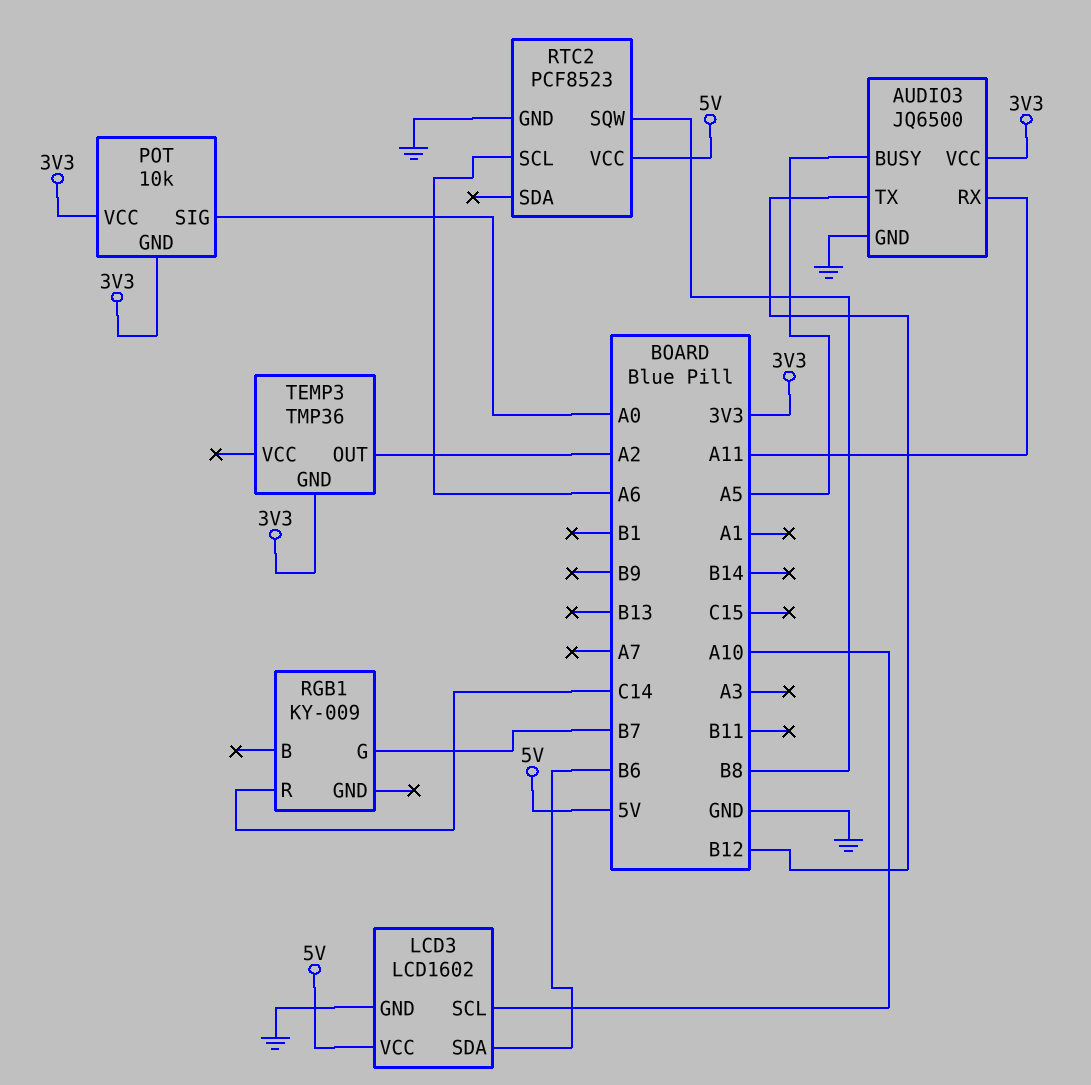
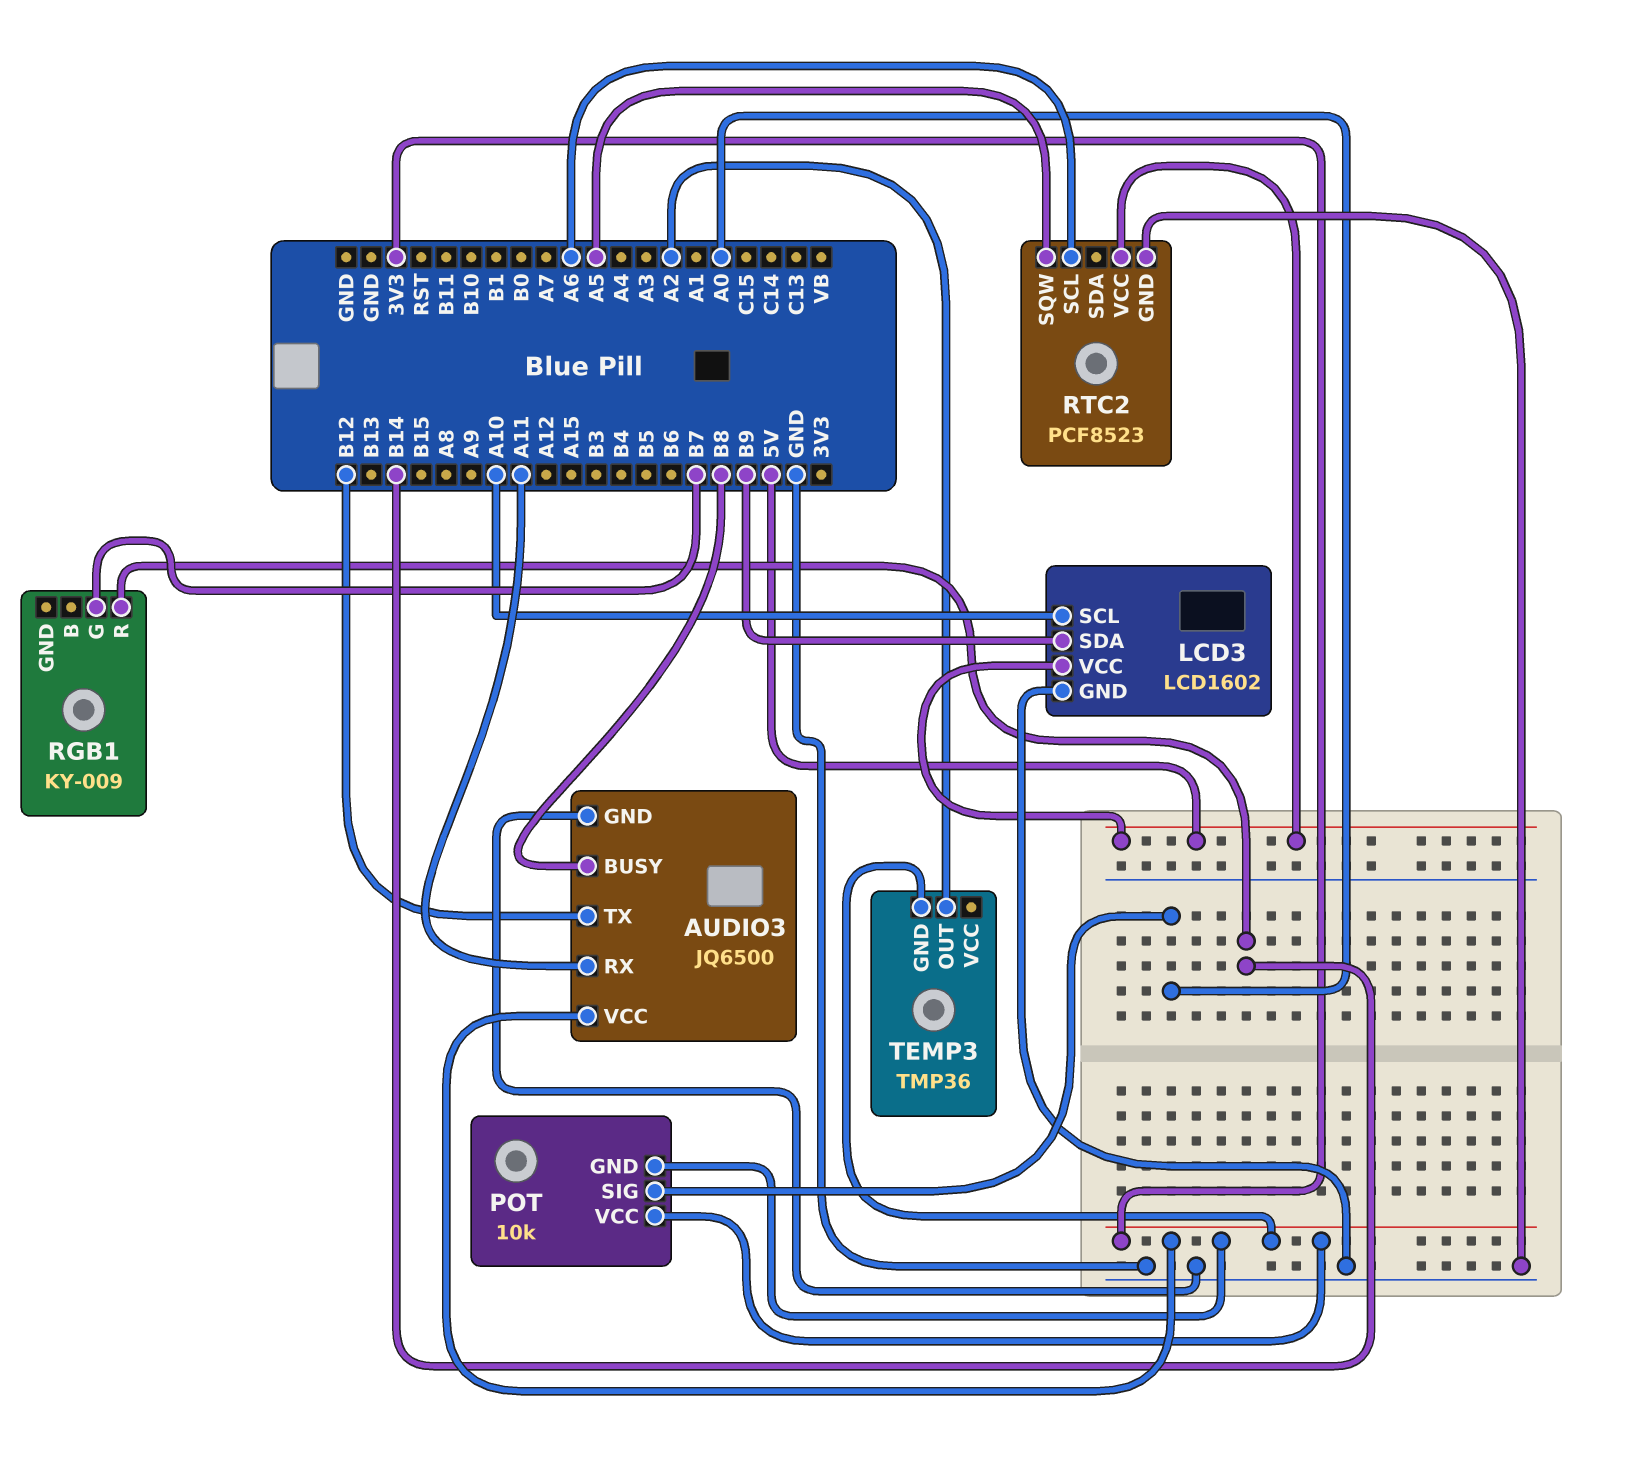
AUDIO3 pin BUSY: A5 -> B8
LCD3 pin SDA: B6 -> B9
RGB1 pin R: C14 -> B14
RTC2 pin SQW: B8 -> A5

